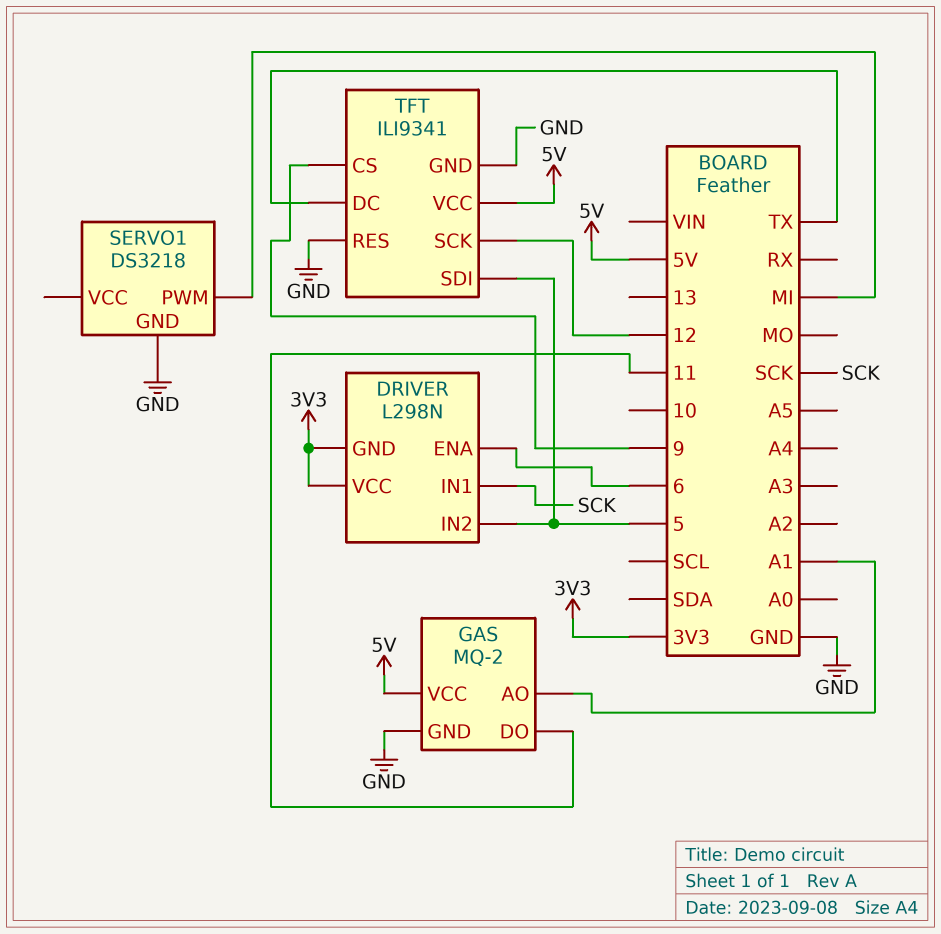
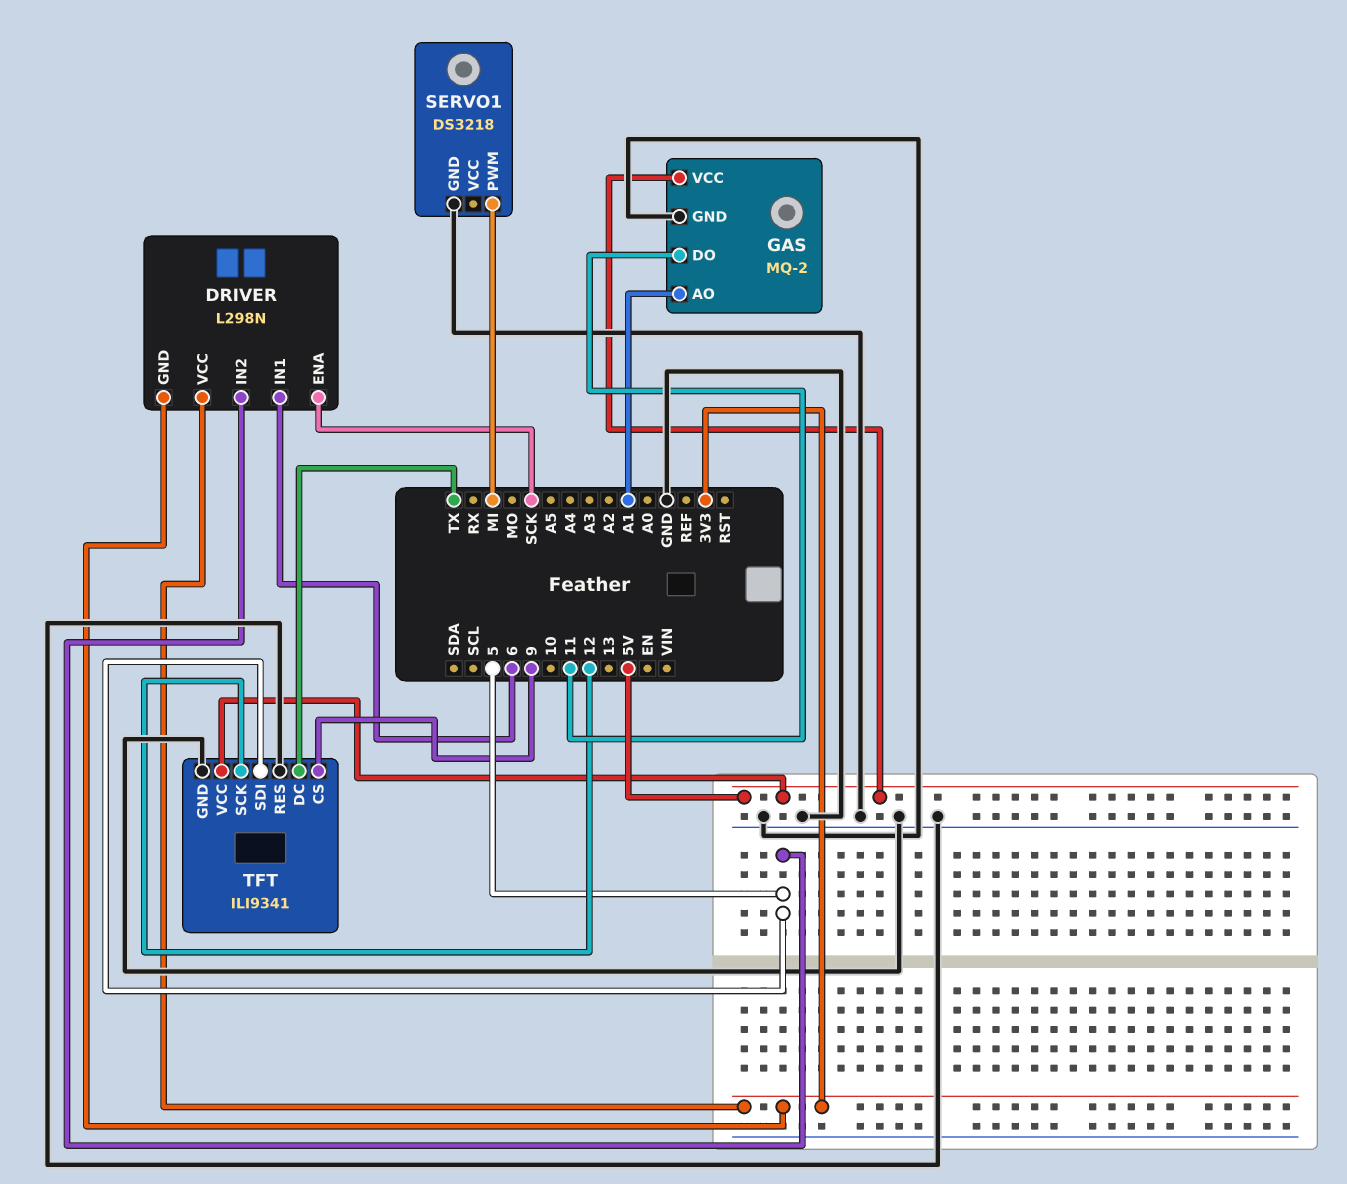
DRIVER pin ENA: 6 -> SCK
DRIVER pin IN1: SCK -> 6

